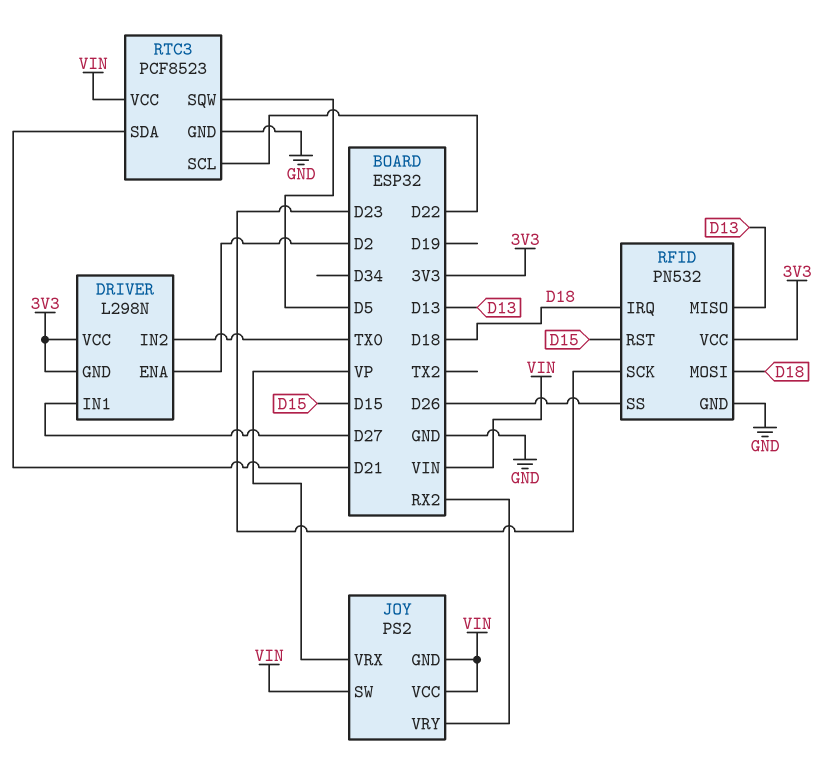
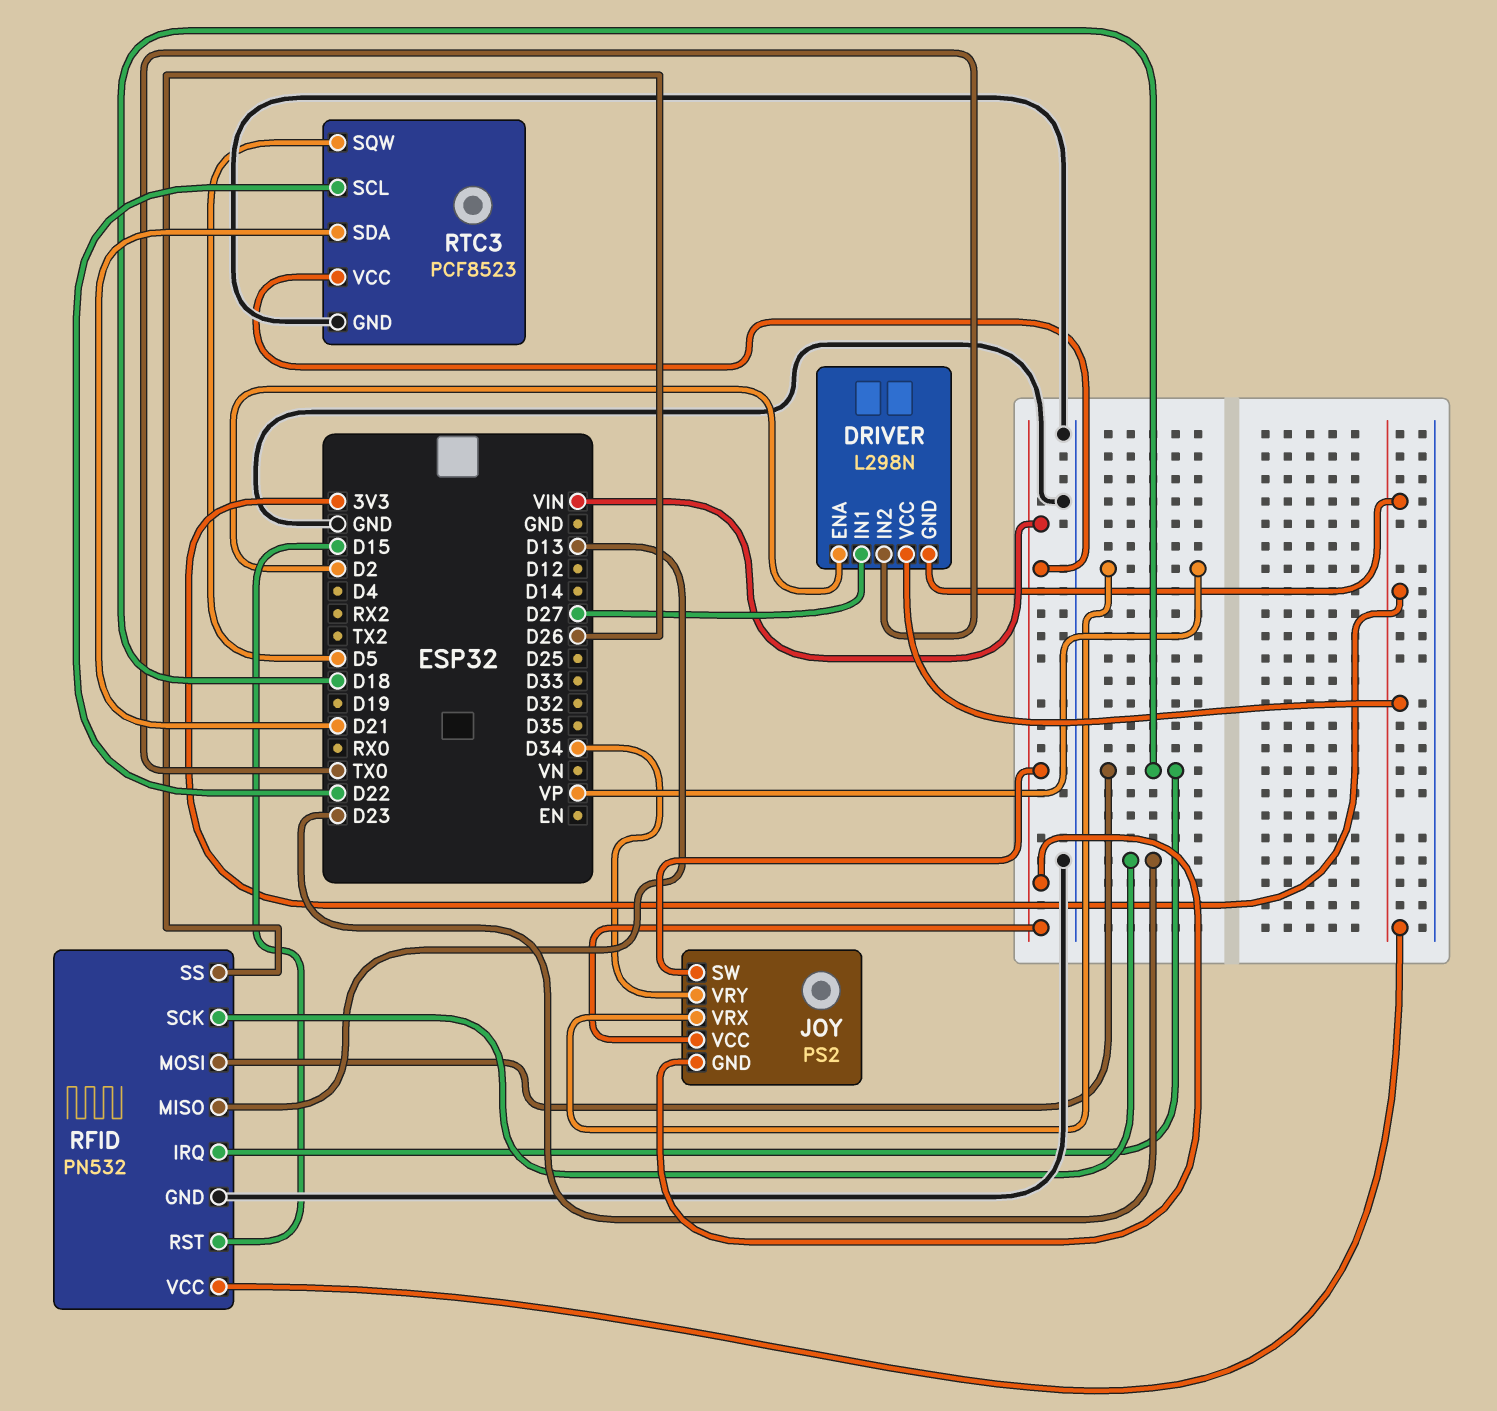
JOY pin VRY: RX2 -> D34

